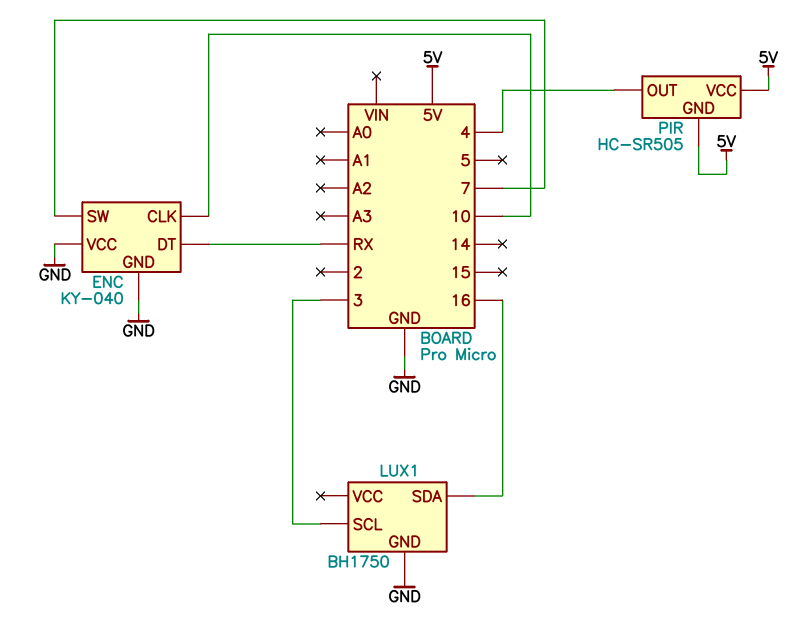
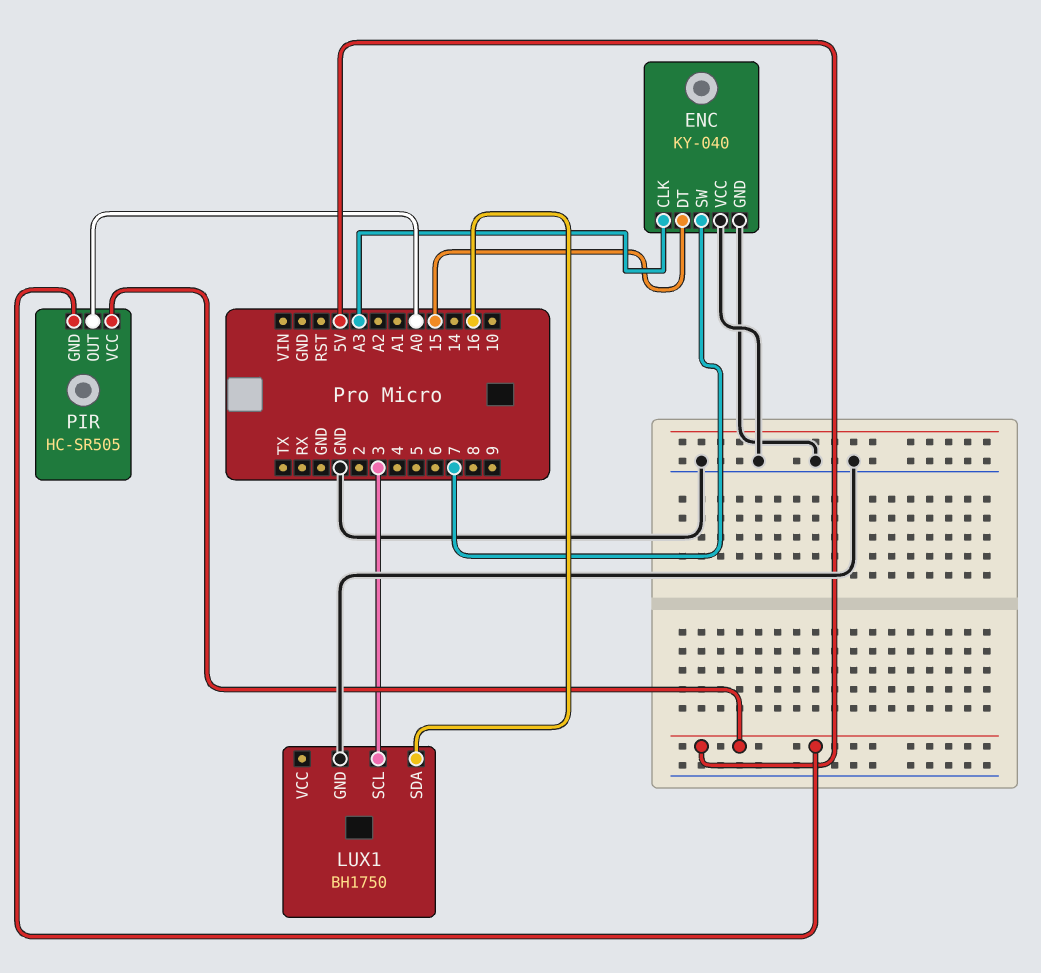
ENC pin CLK: 10 -> A3
ENC pin DT: RX -> 15
PIR pin OUT: 4 -> A0

